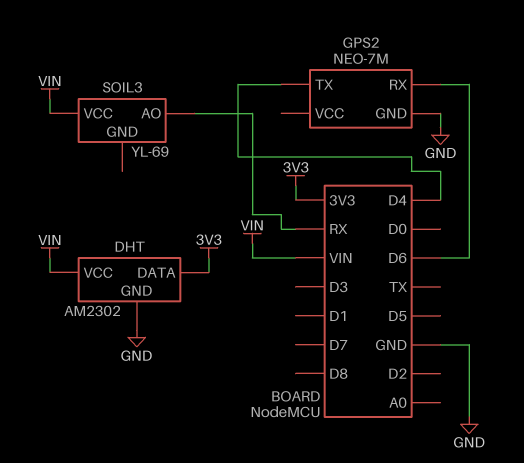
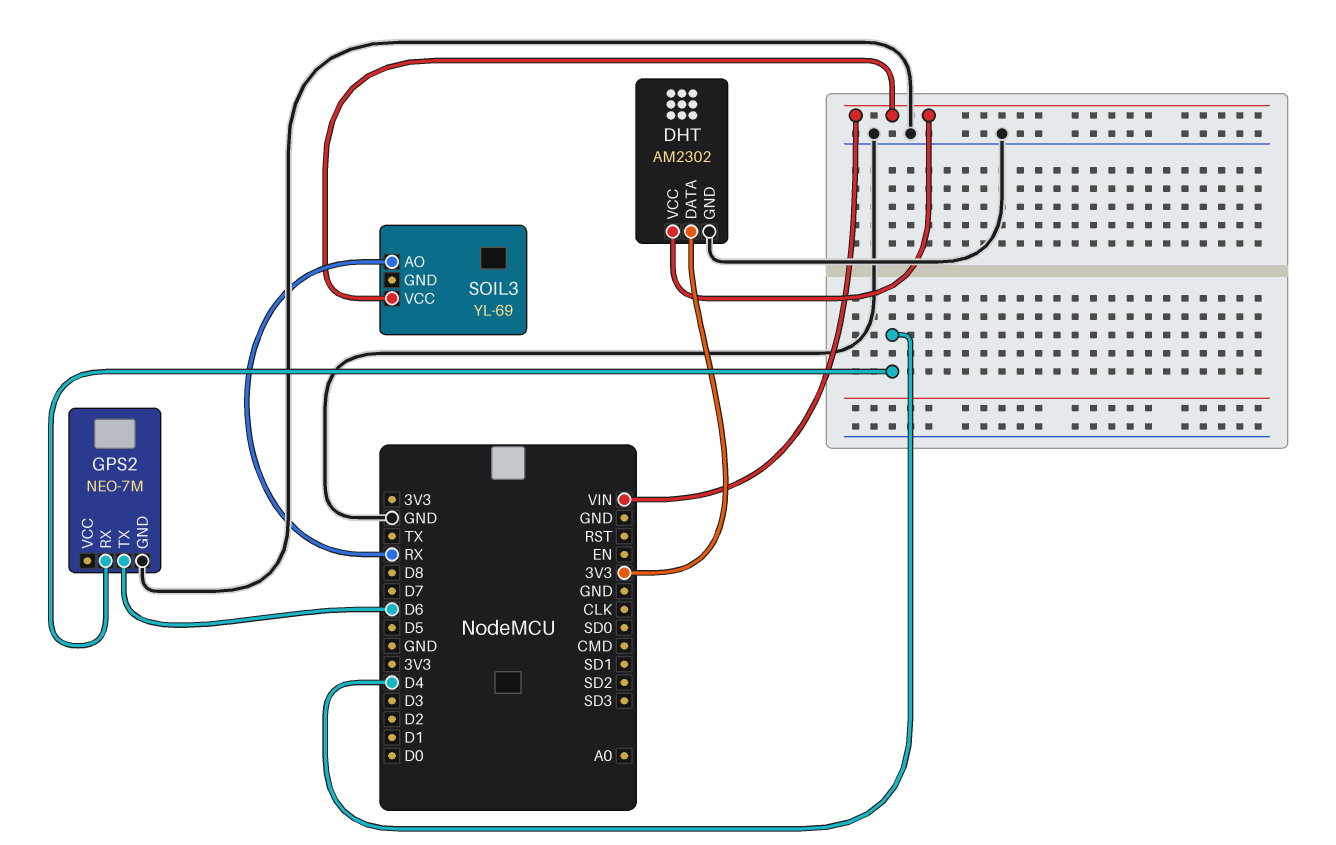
GPS2 pin RX: D6 -> D4
GPS2 pin TX: D4 -> D6

